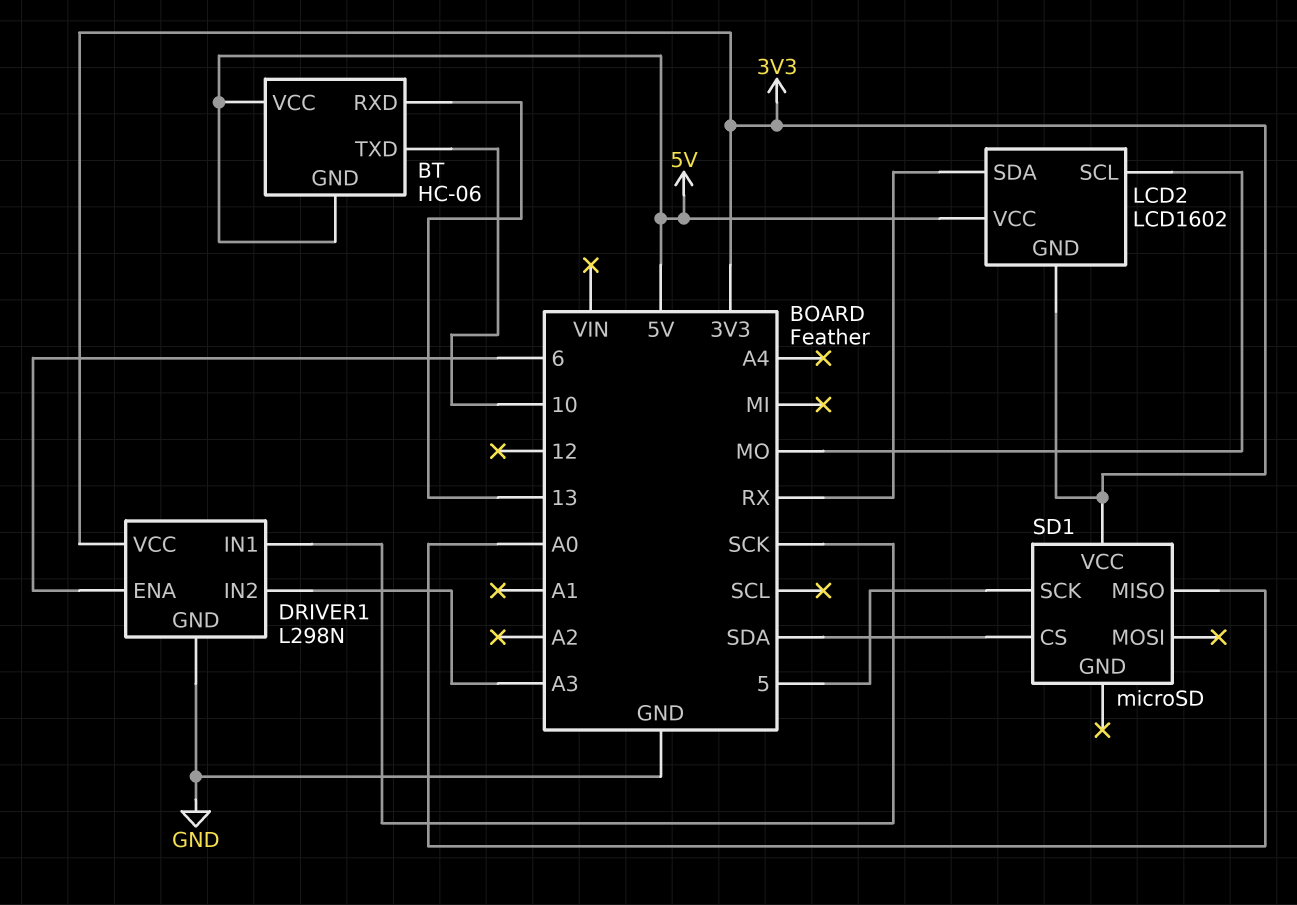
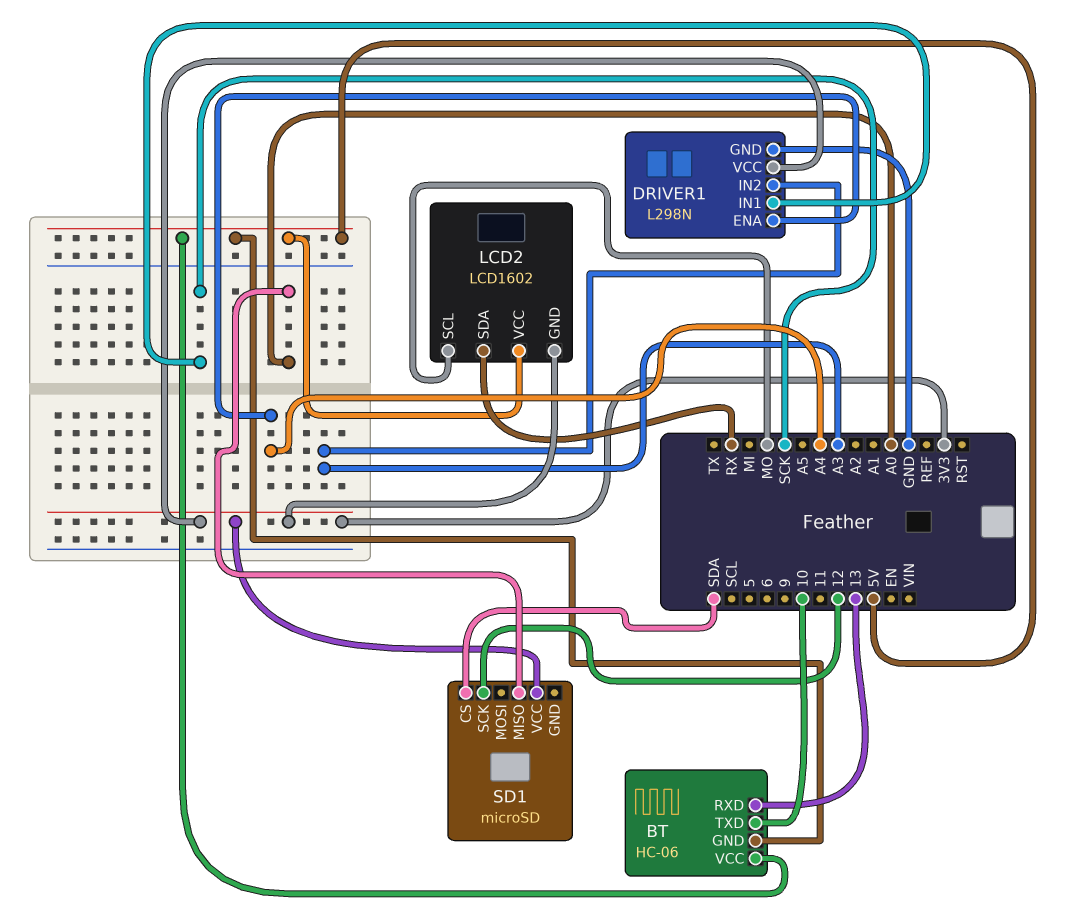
DRIVER1 pin ENA: 6 -> A4
SD1 pin SCK: 5 -> 12

